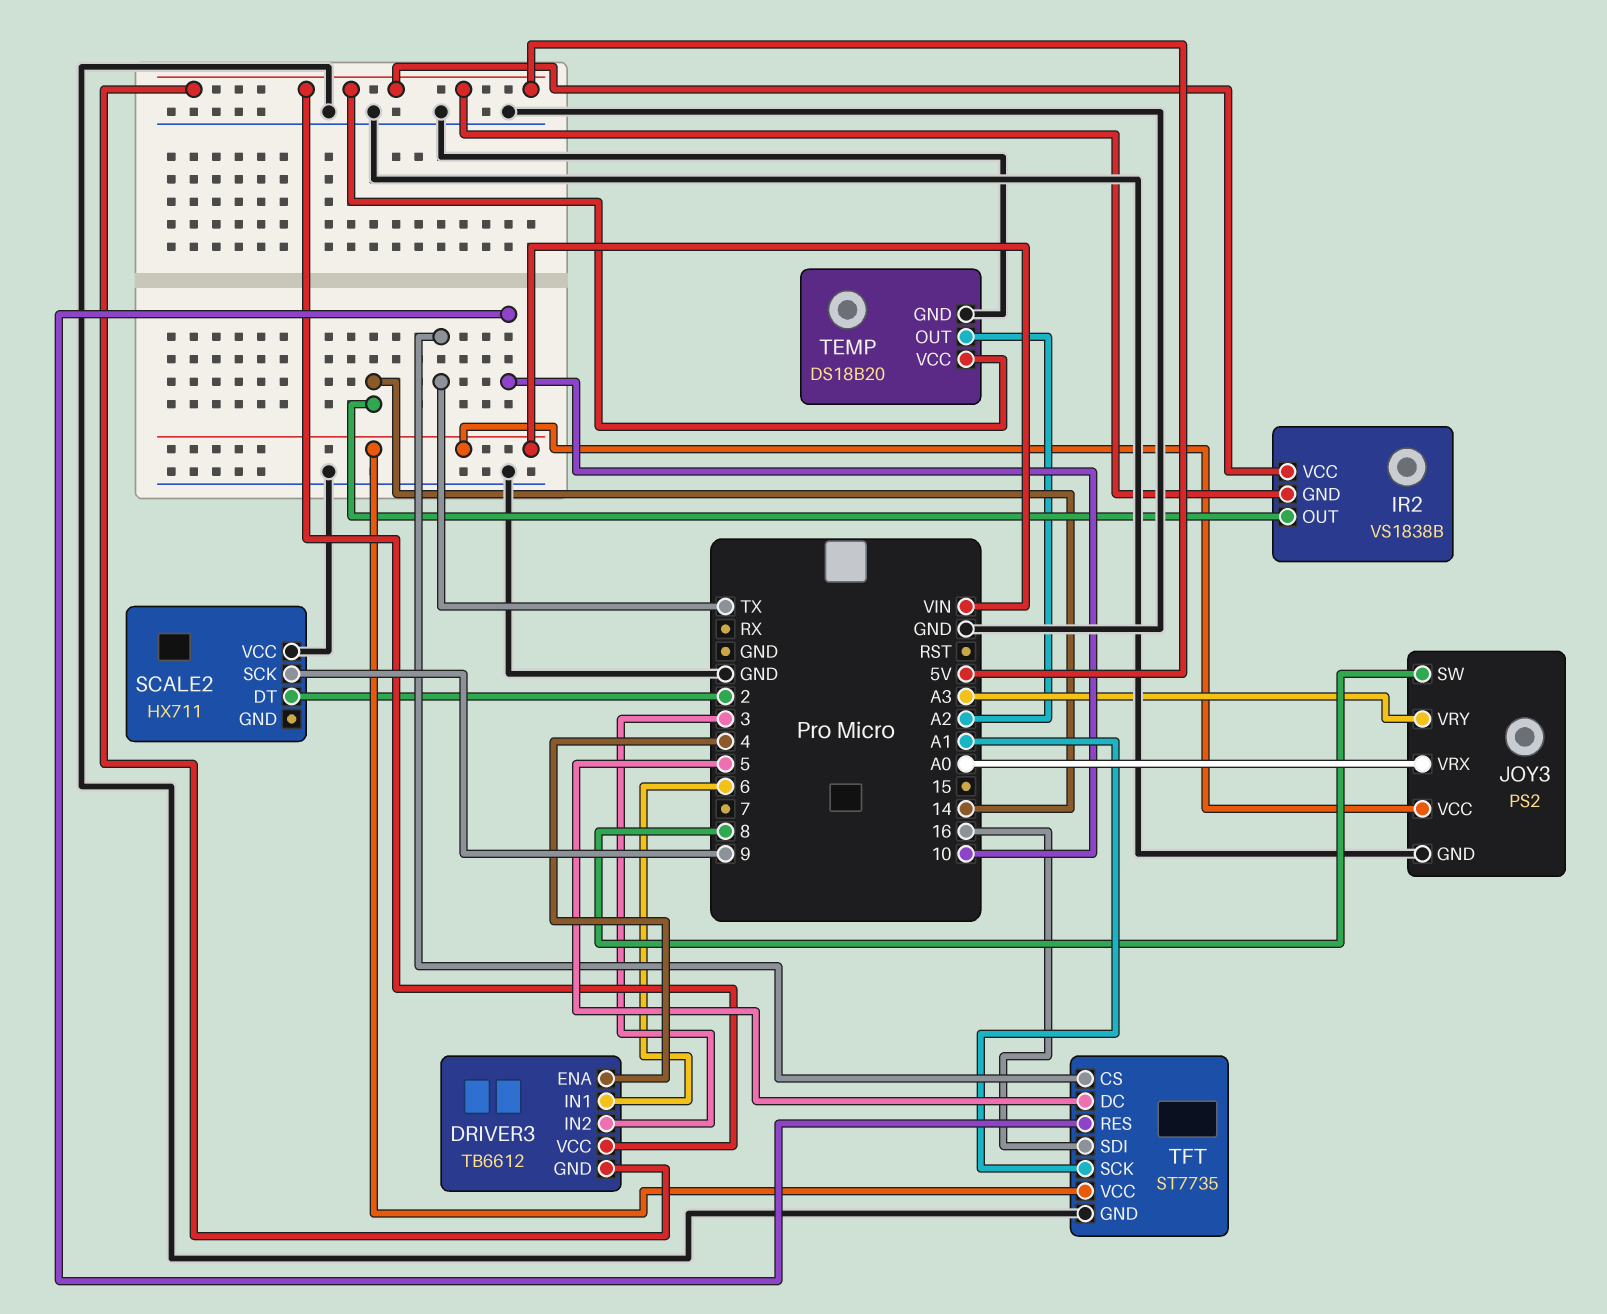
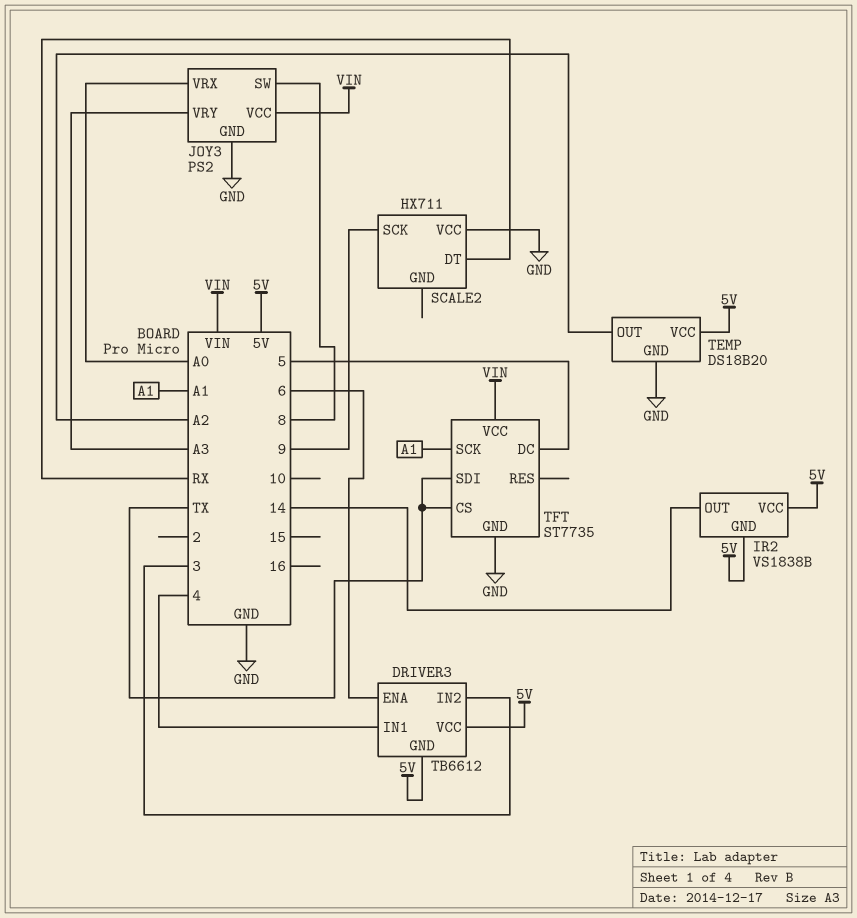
DRIVER3 pin ENA: 4 -> 6
DRIVER3 pin IN1: 6 -> 4
SCALE2 pin DT: 2 -> RX
TFT pin RES: 10 -> none
TFT pin SDI: 16 -> TX

